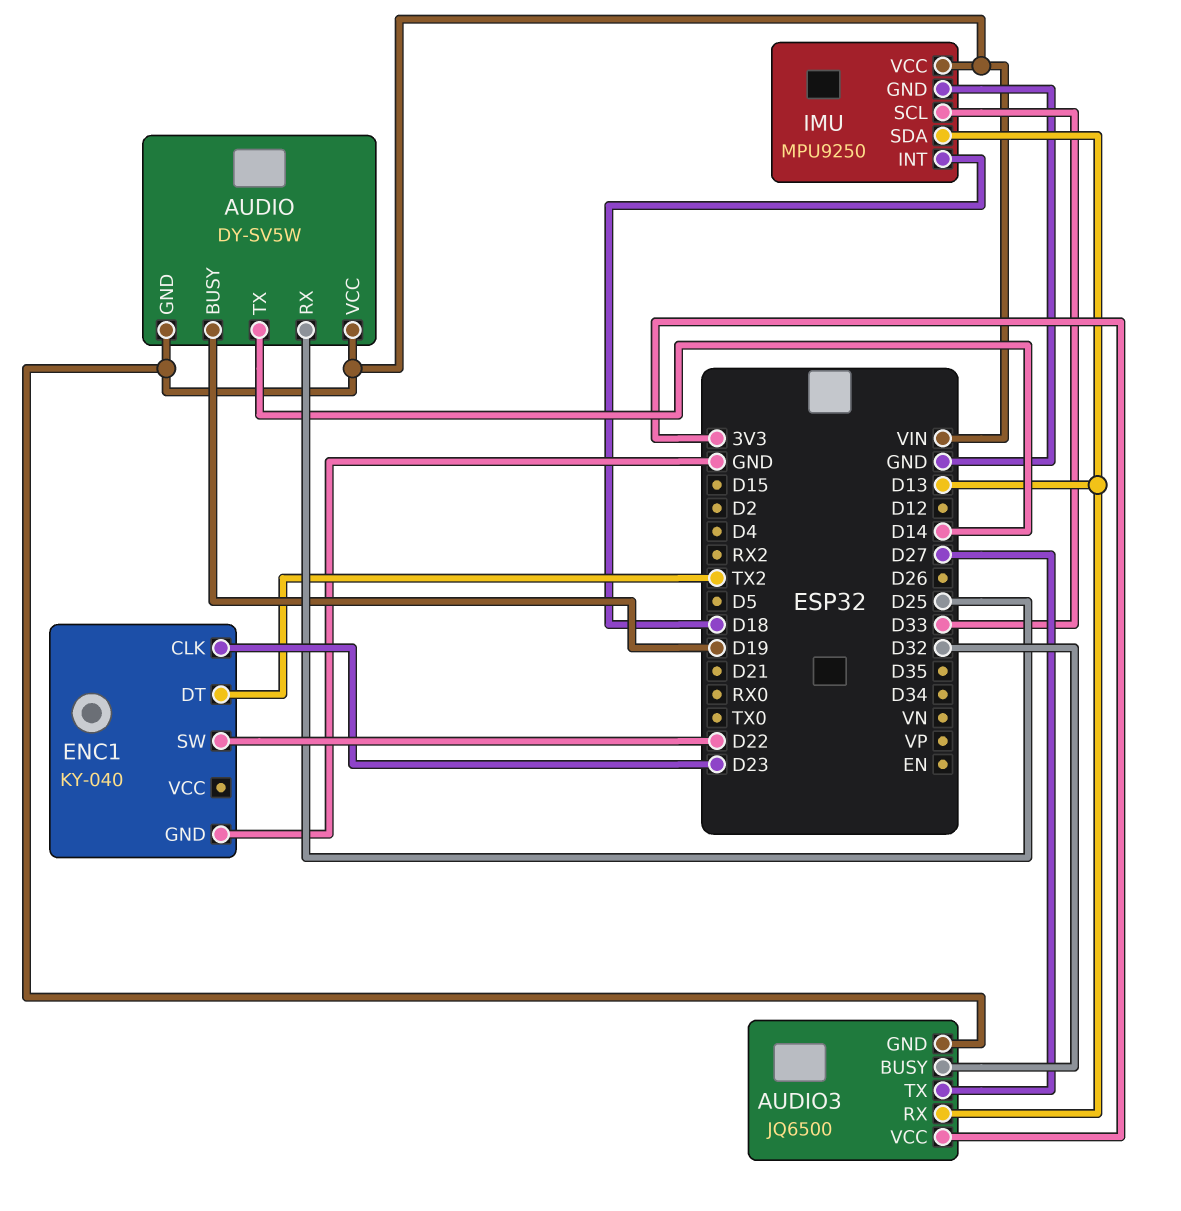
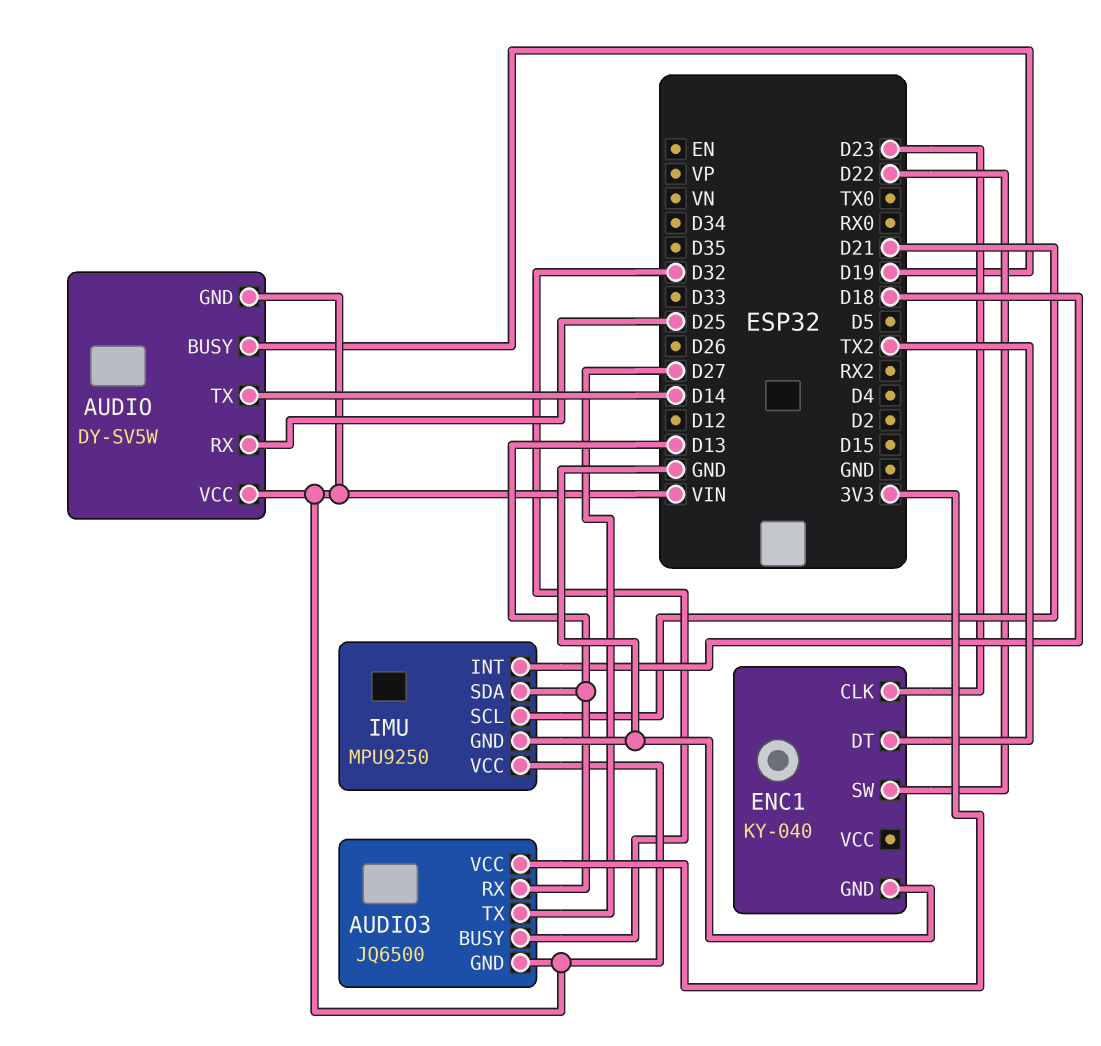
IMU pin SCL: D33 -> D21

